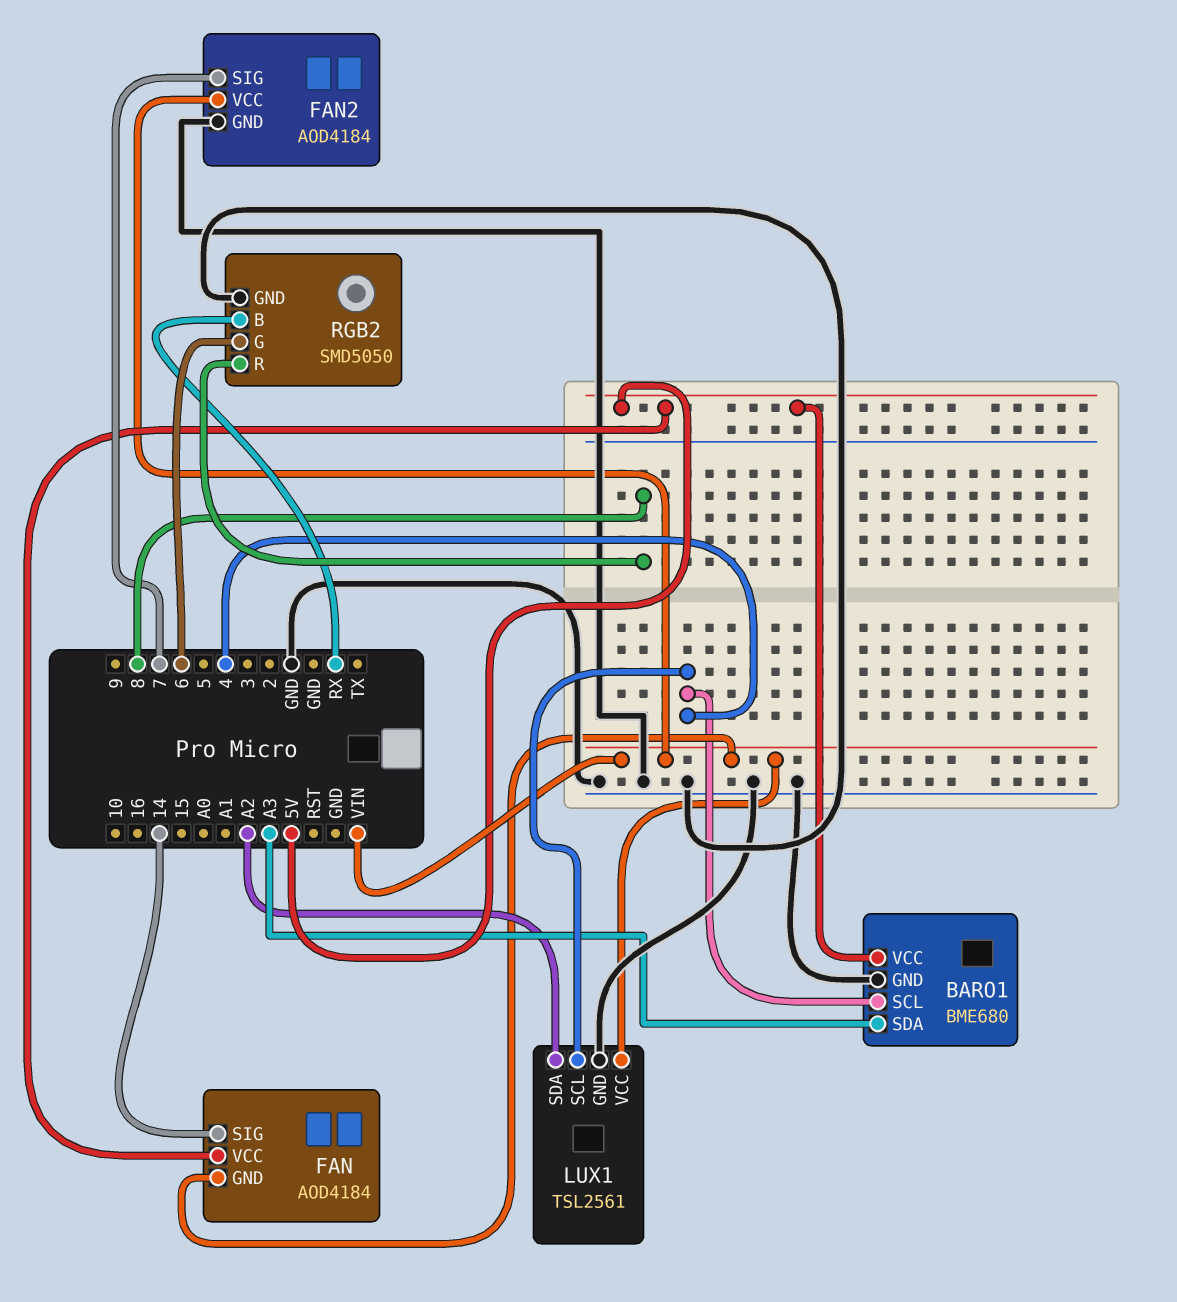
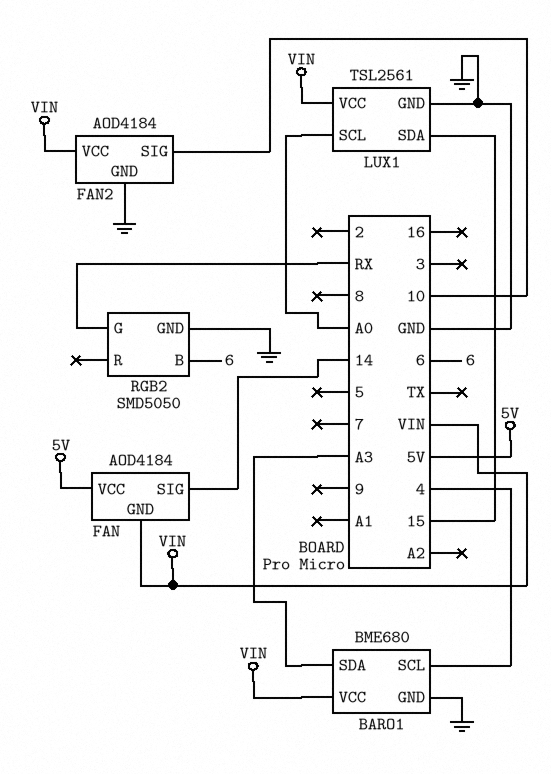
BARO1 pin VCC: 5V -> VIN
FAN2 pin SIG: 7 -> 10
LUX1 pin SCL: 4 -> A0
LUX1 pin SDA: A2 -> 15
RGB2 pin B: RX -> 6
RGB2 pin G: 6 -> RX
RGB2 pin R: 8 -> none

